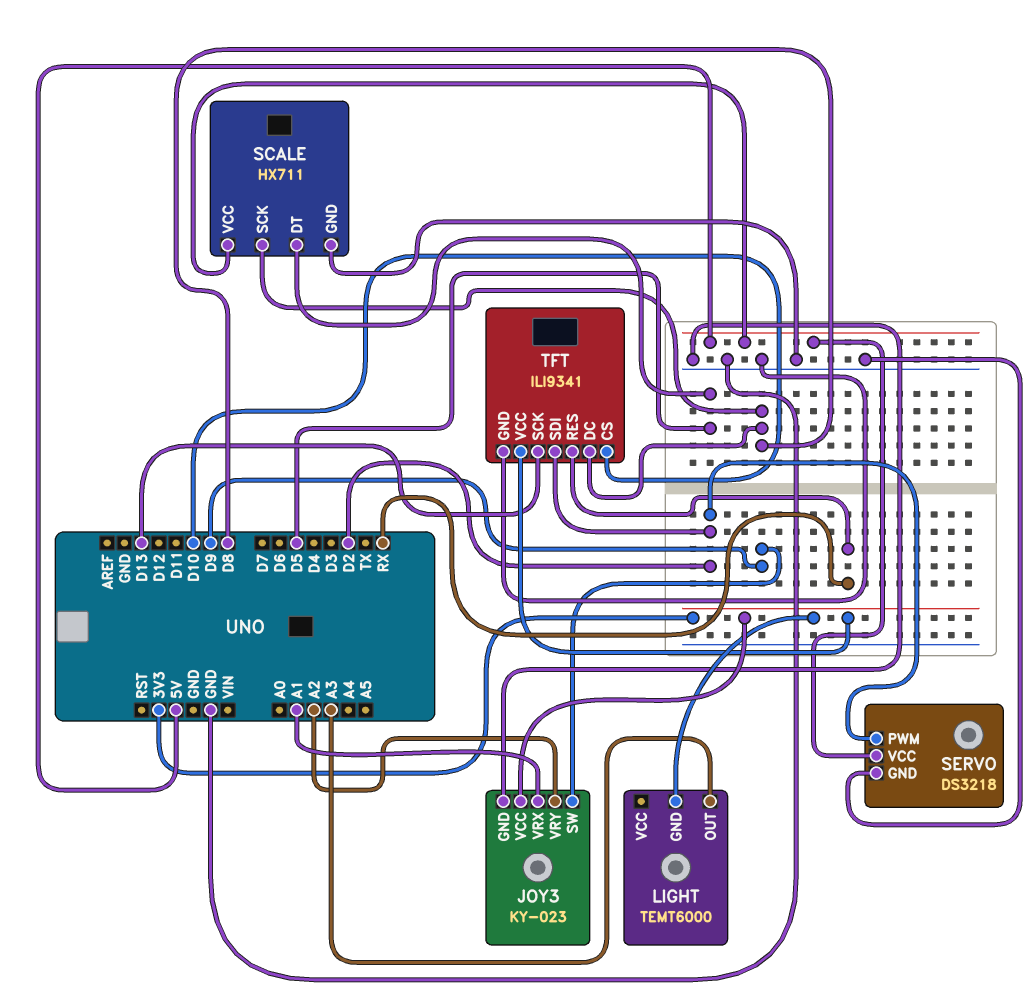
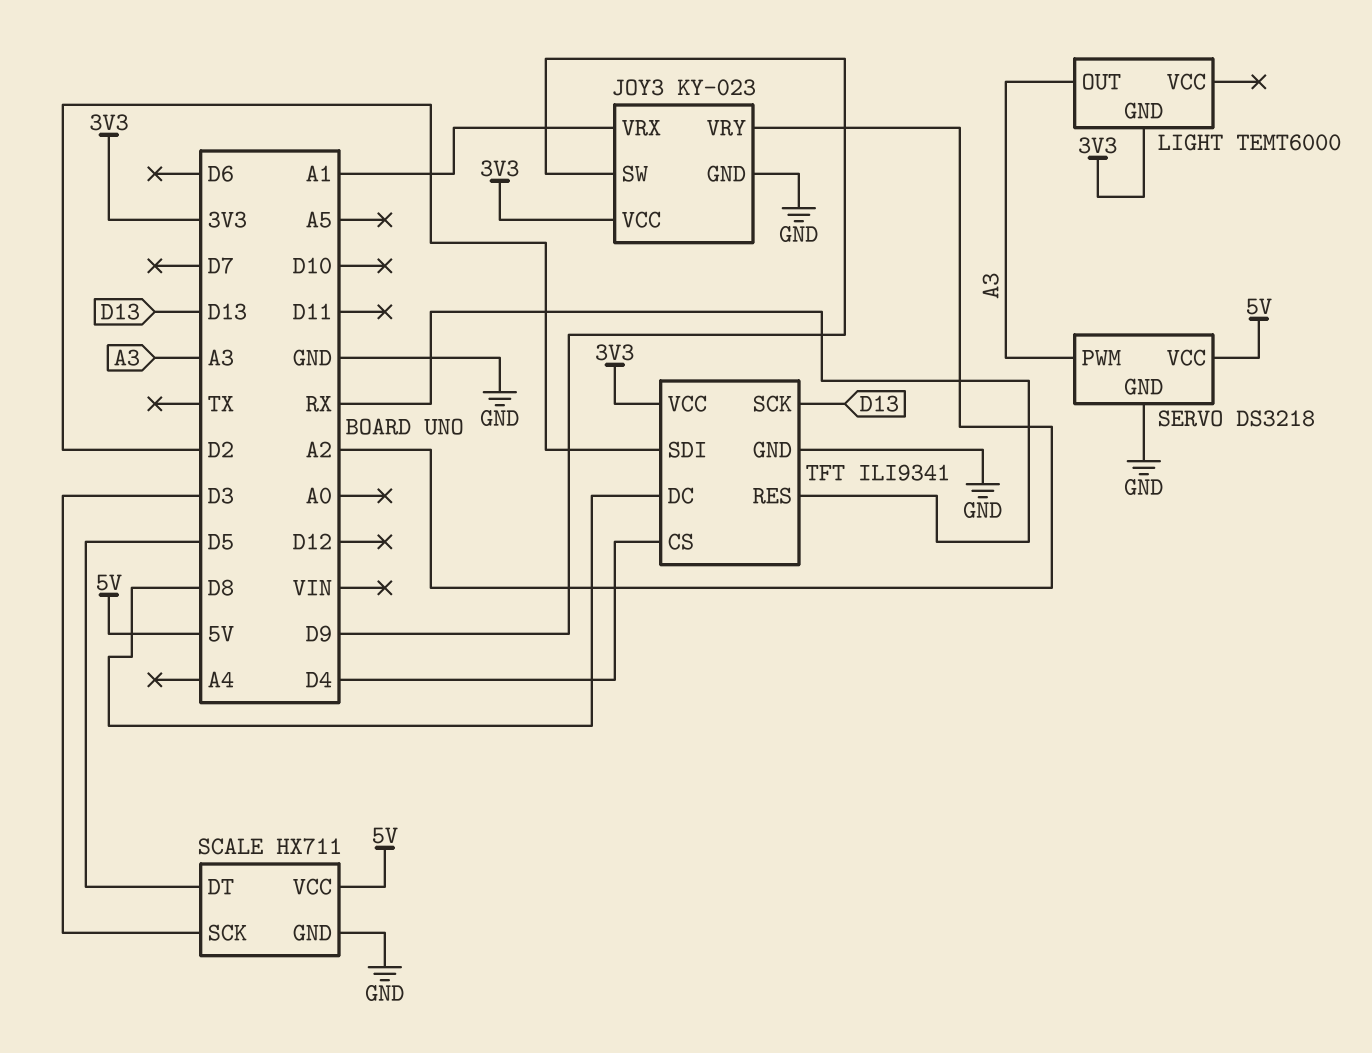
SCALE pin SCK: D8 -> D3
SERVO pin PWM: D2 -> A3
TFT pin CS: D10 -> D4

